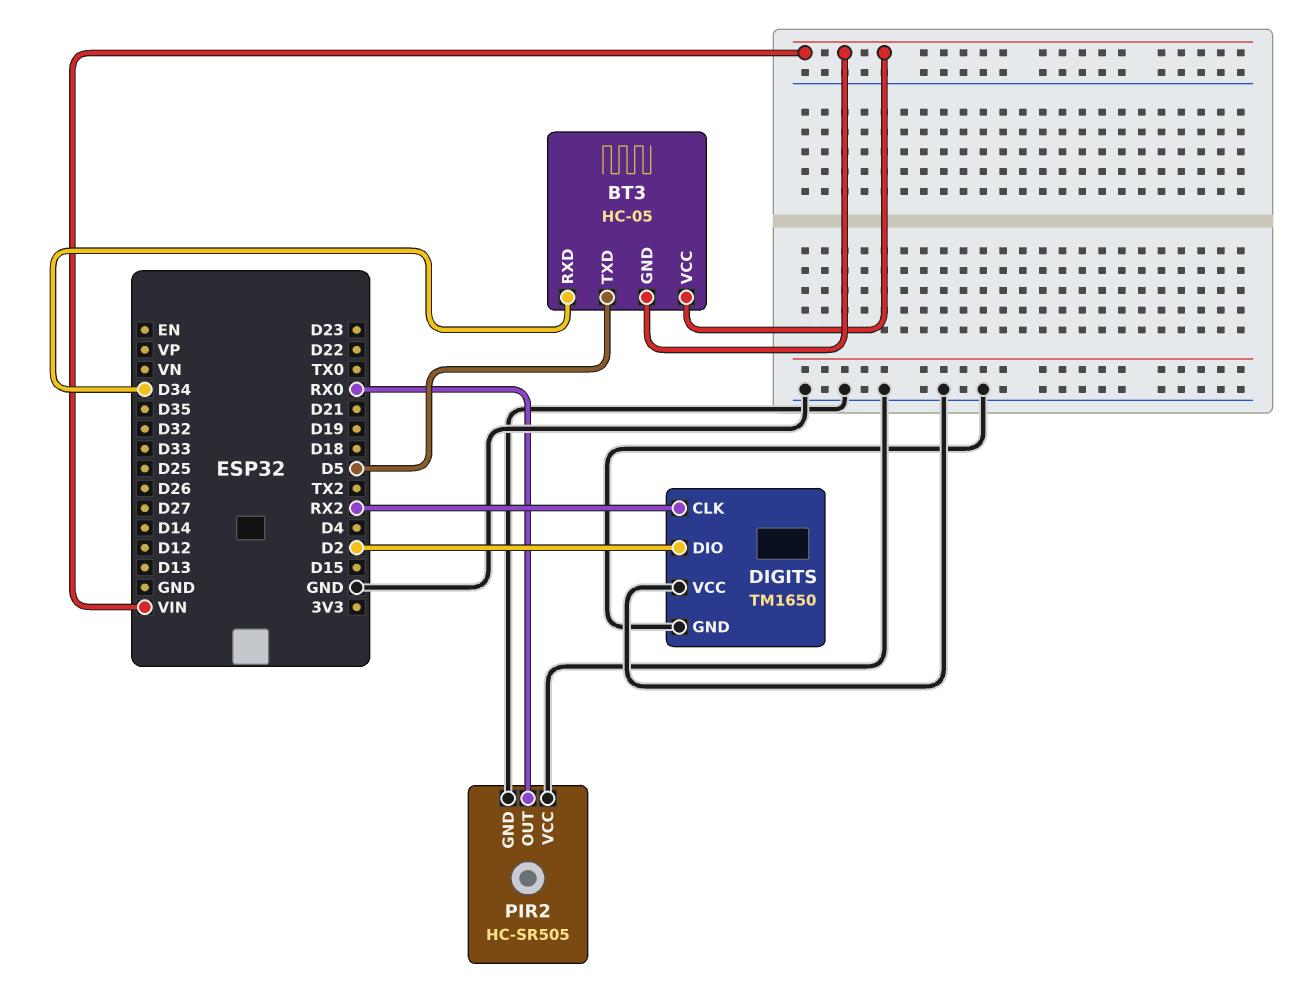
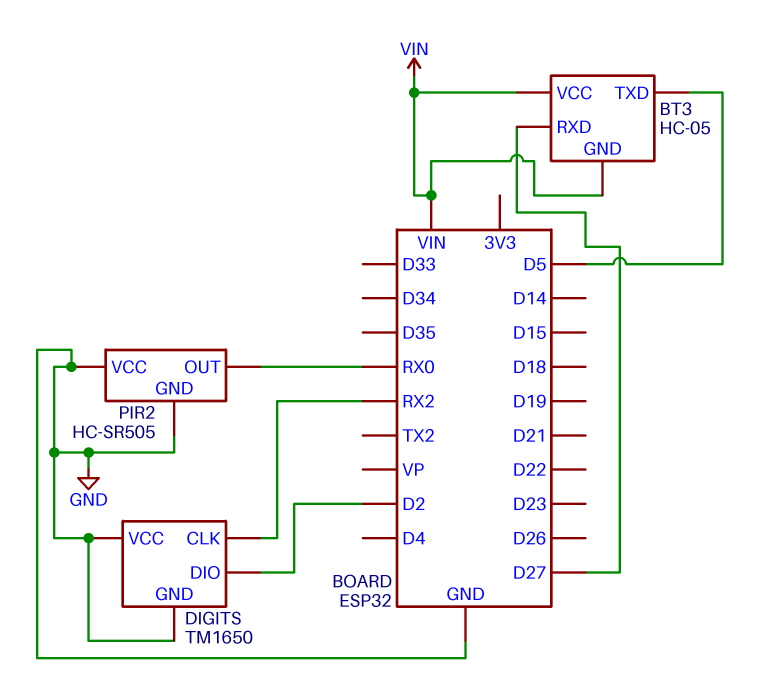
BT3 pin RXD: D34 -> D27

